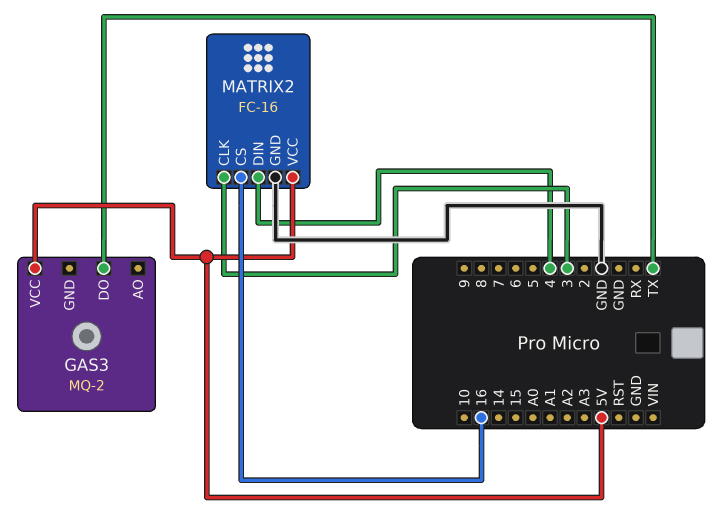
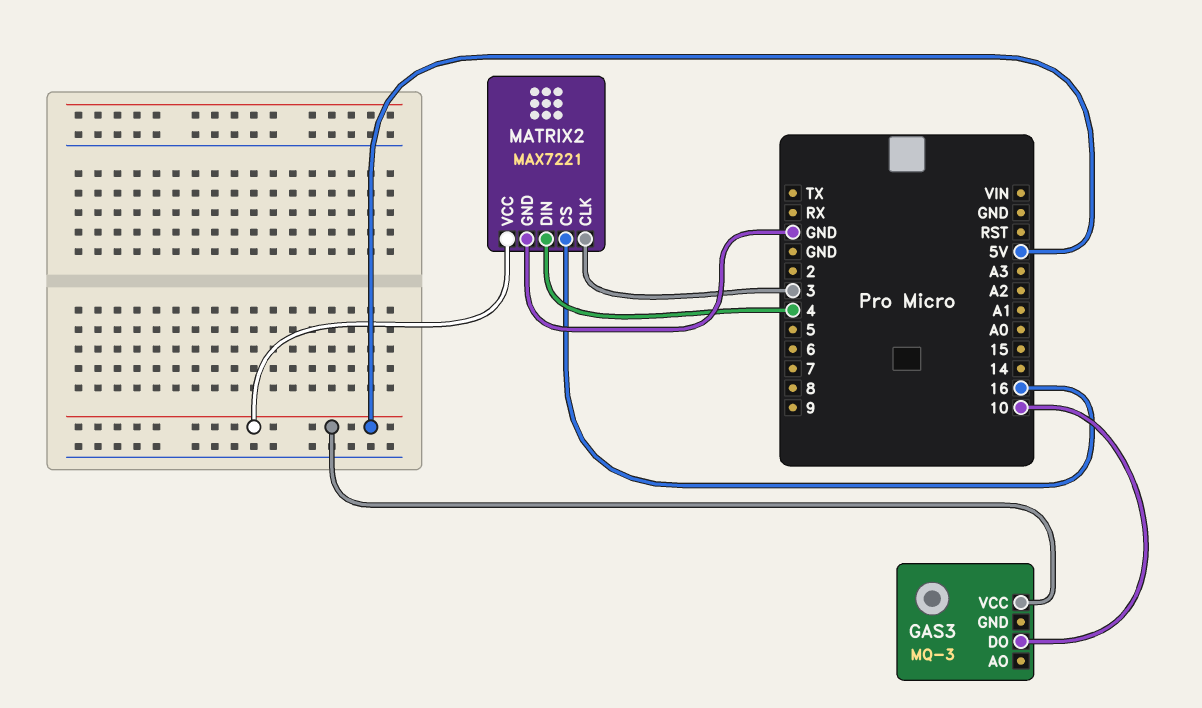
GAS3: MQ-2 -> MQ-3
GAS3 pin DO: TX -> 10
MATRIX2: FC-16 -> MAX7221

